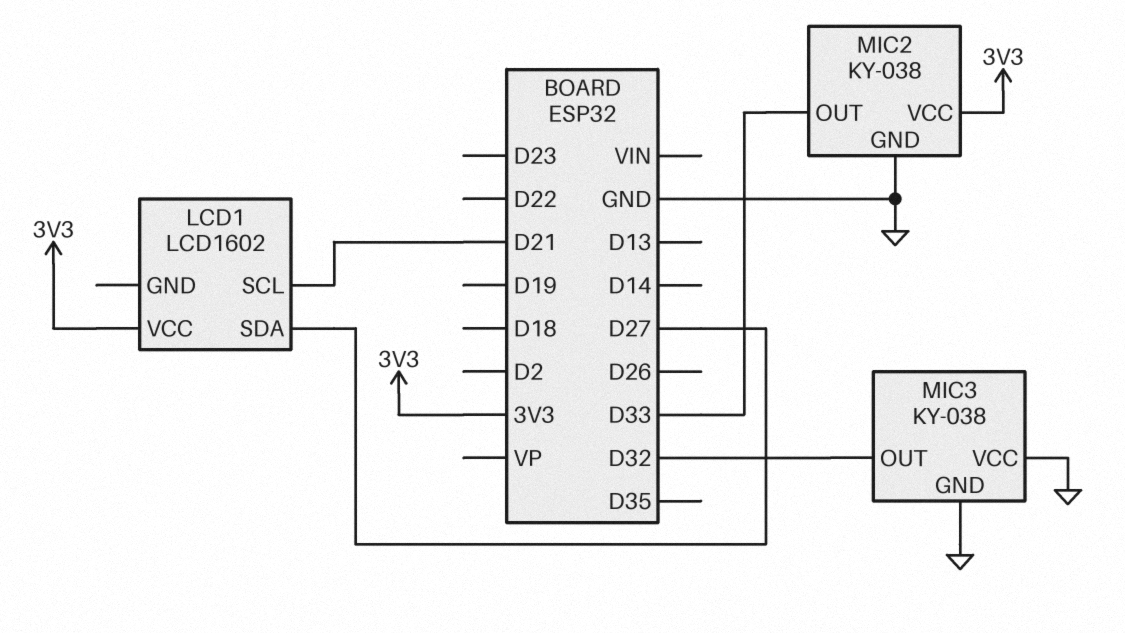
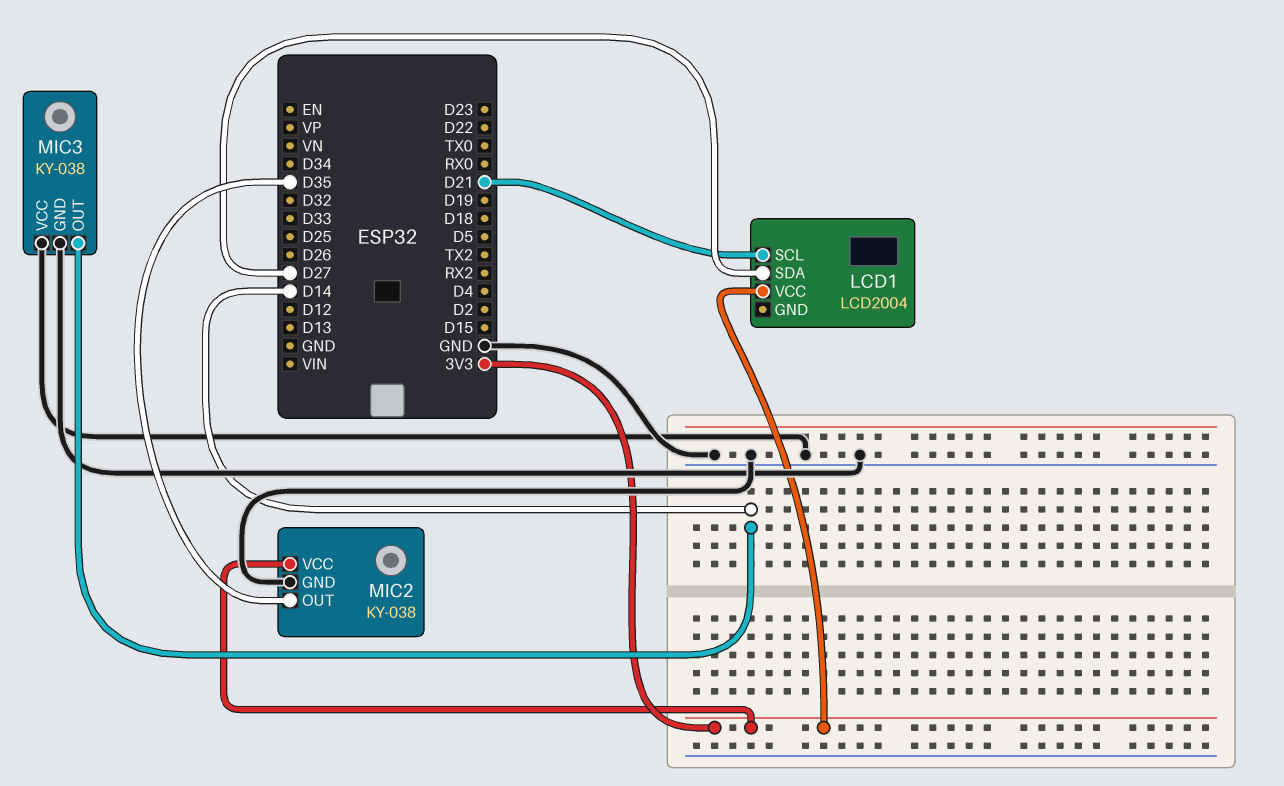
LCD1: LCD1602 -> LCD2004
MIC2 pin OUT: D33 -> D35
MIC3 pin OUT: D32 -> D14

